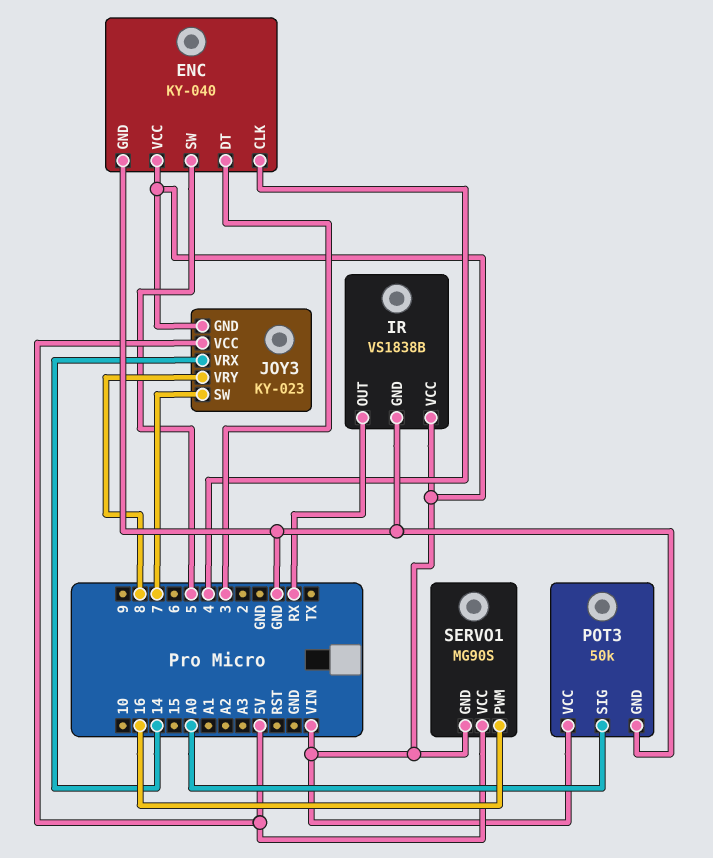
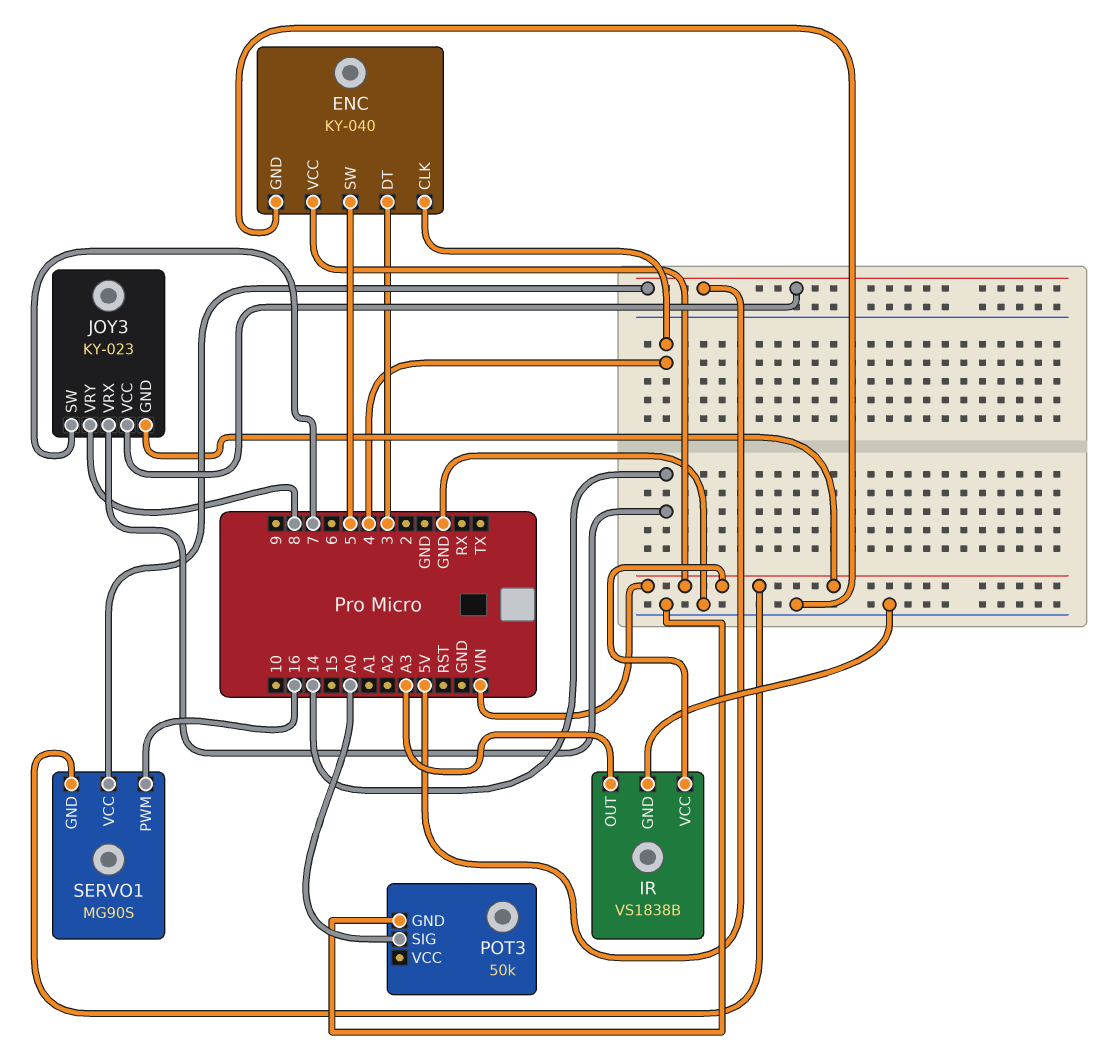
IR pin OUT: RX -> A3
POT3 pin VCC: VIN -> none

